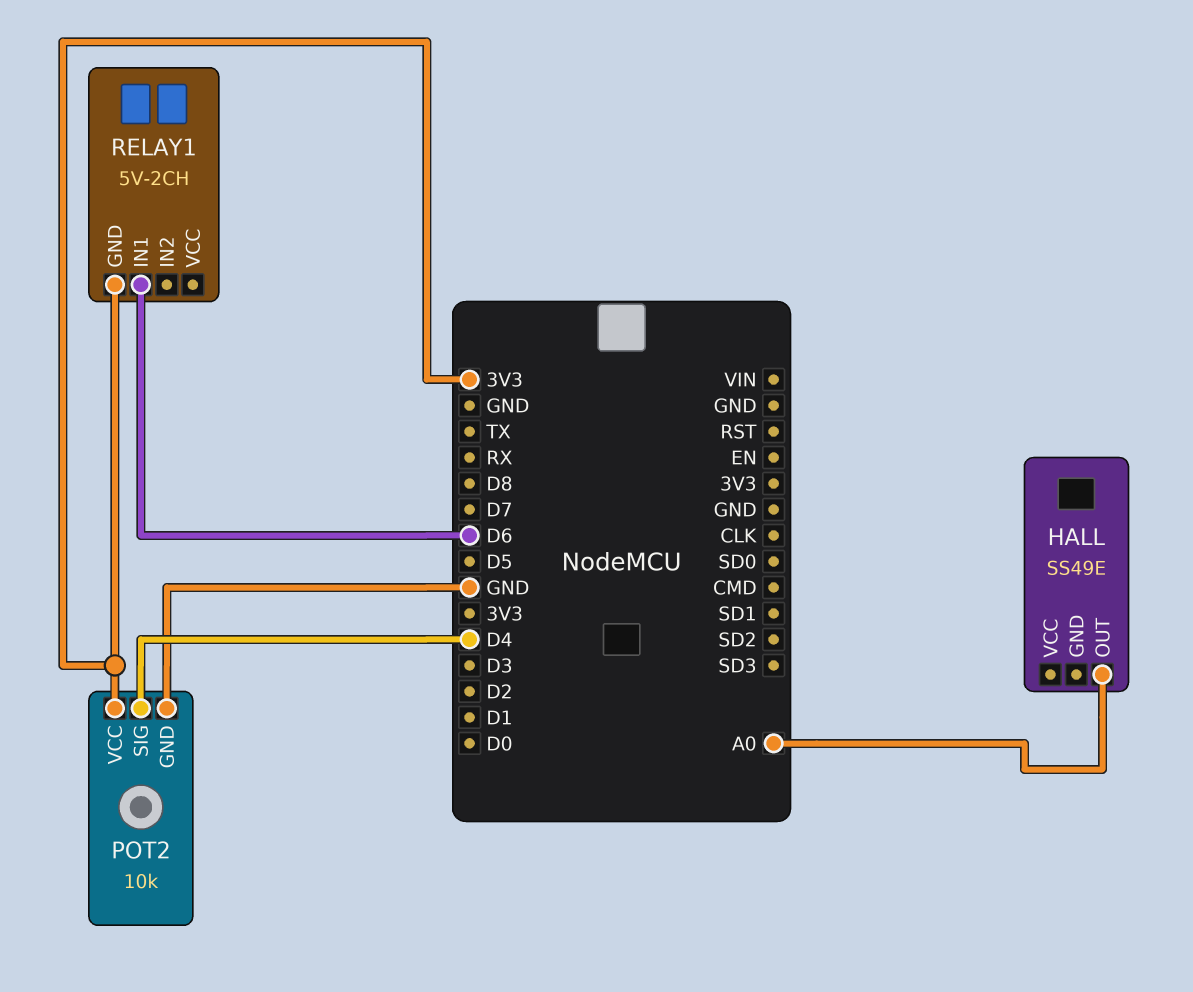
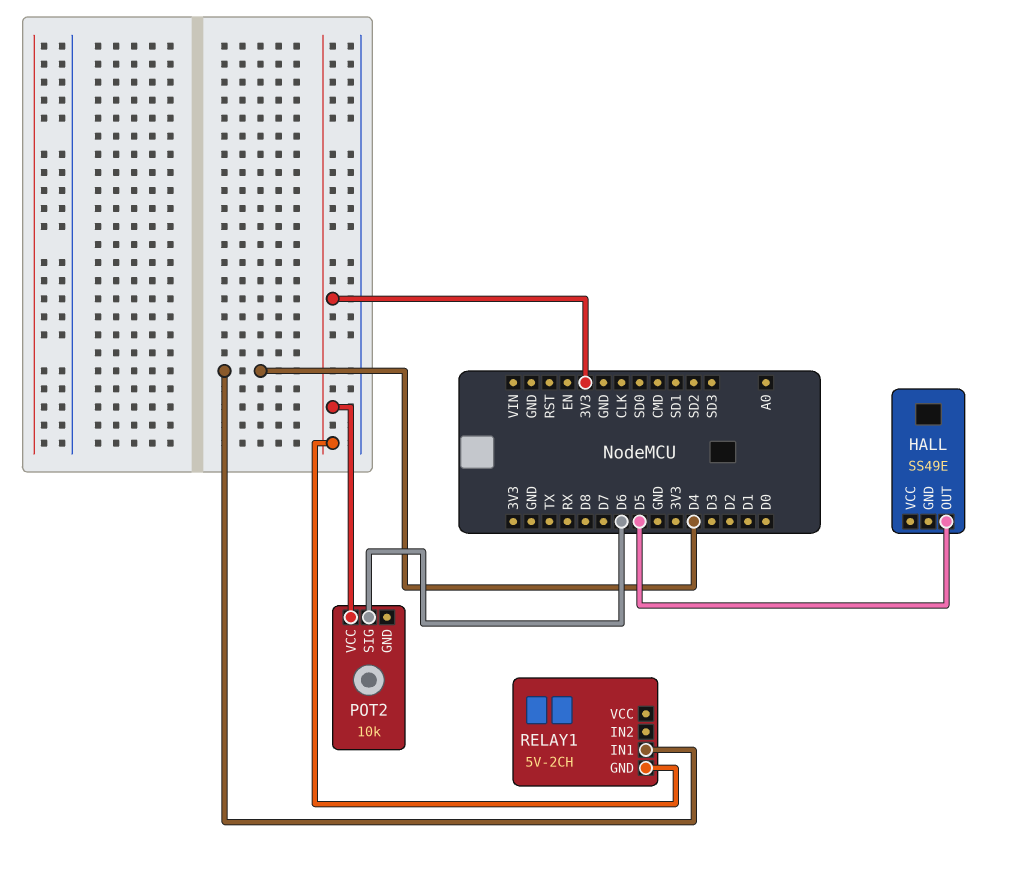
HALL pin OUT: A0 -> D5
POT2 pin GND: GND -> none
POT2 pin SIG: D4 -> D6
RELAY1 pin IN1: D6 -> D4

